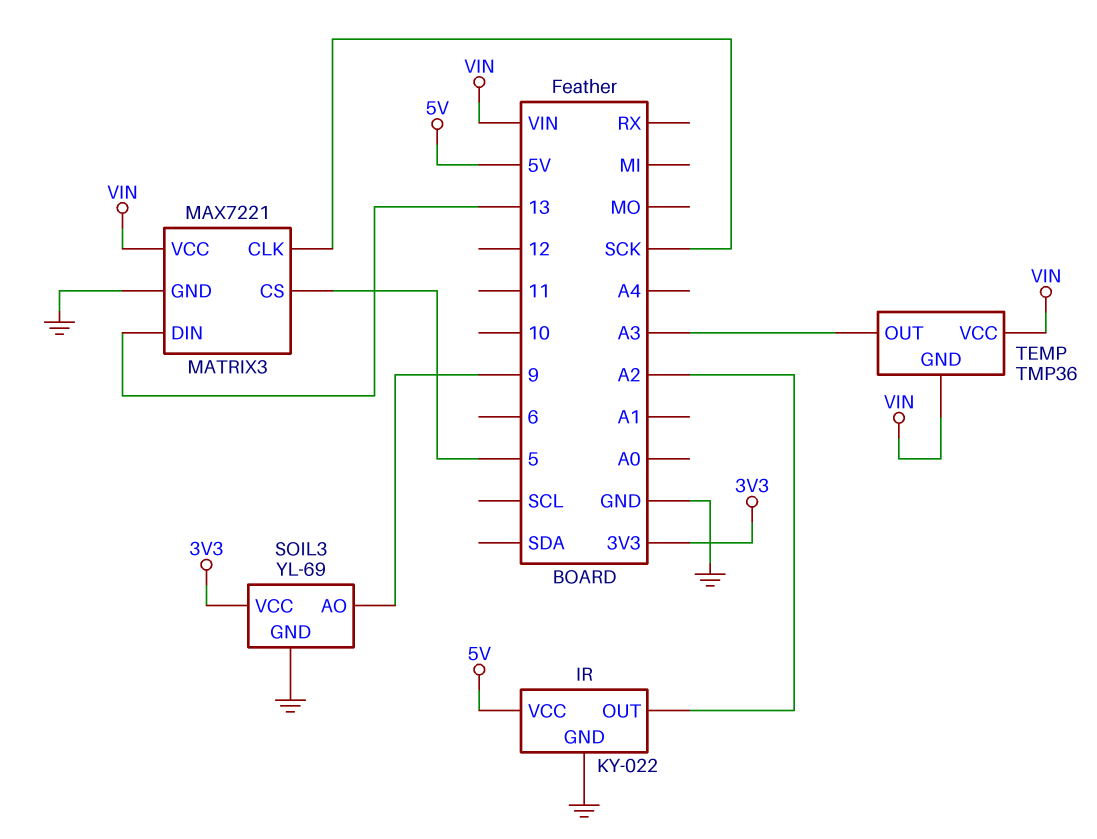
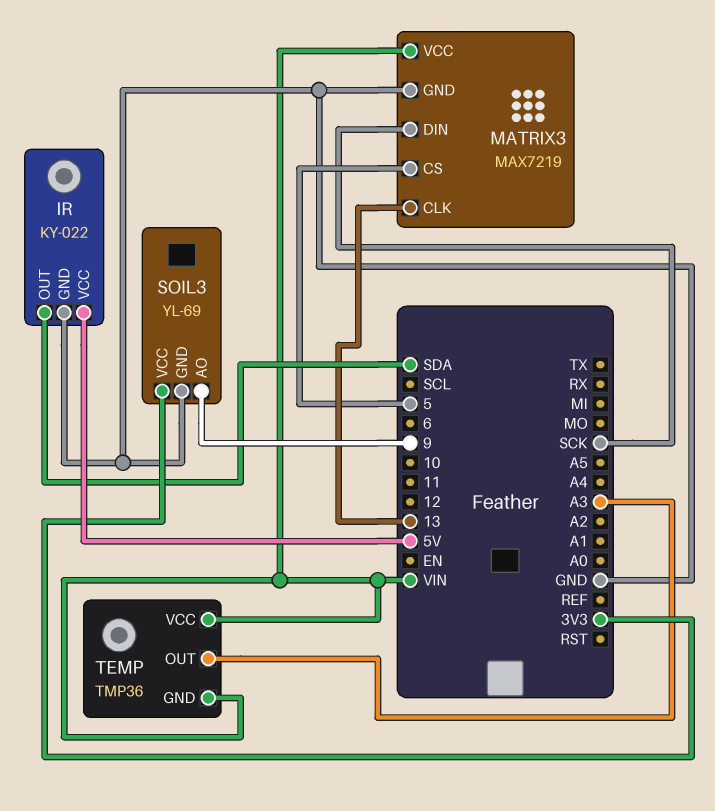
IR pin OUT: A2 -> SDA
MATRIX3: MAX7221 -> MAX7219
MATRIX3 pin CLK: SCK -> 13
MATRIX3 pin DIN: 13 -> SCK

